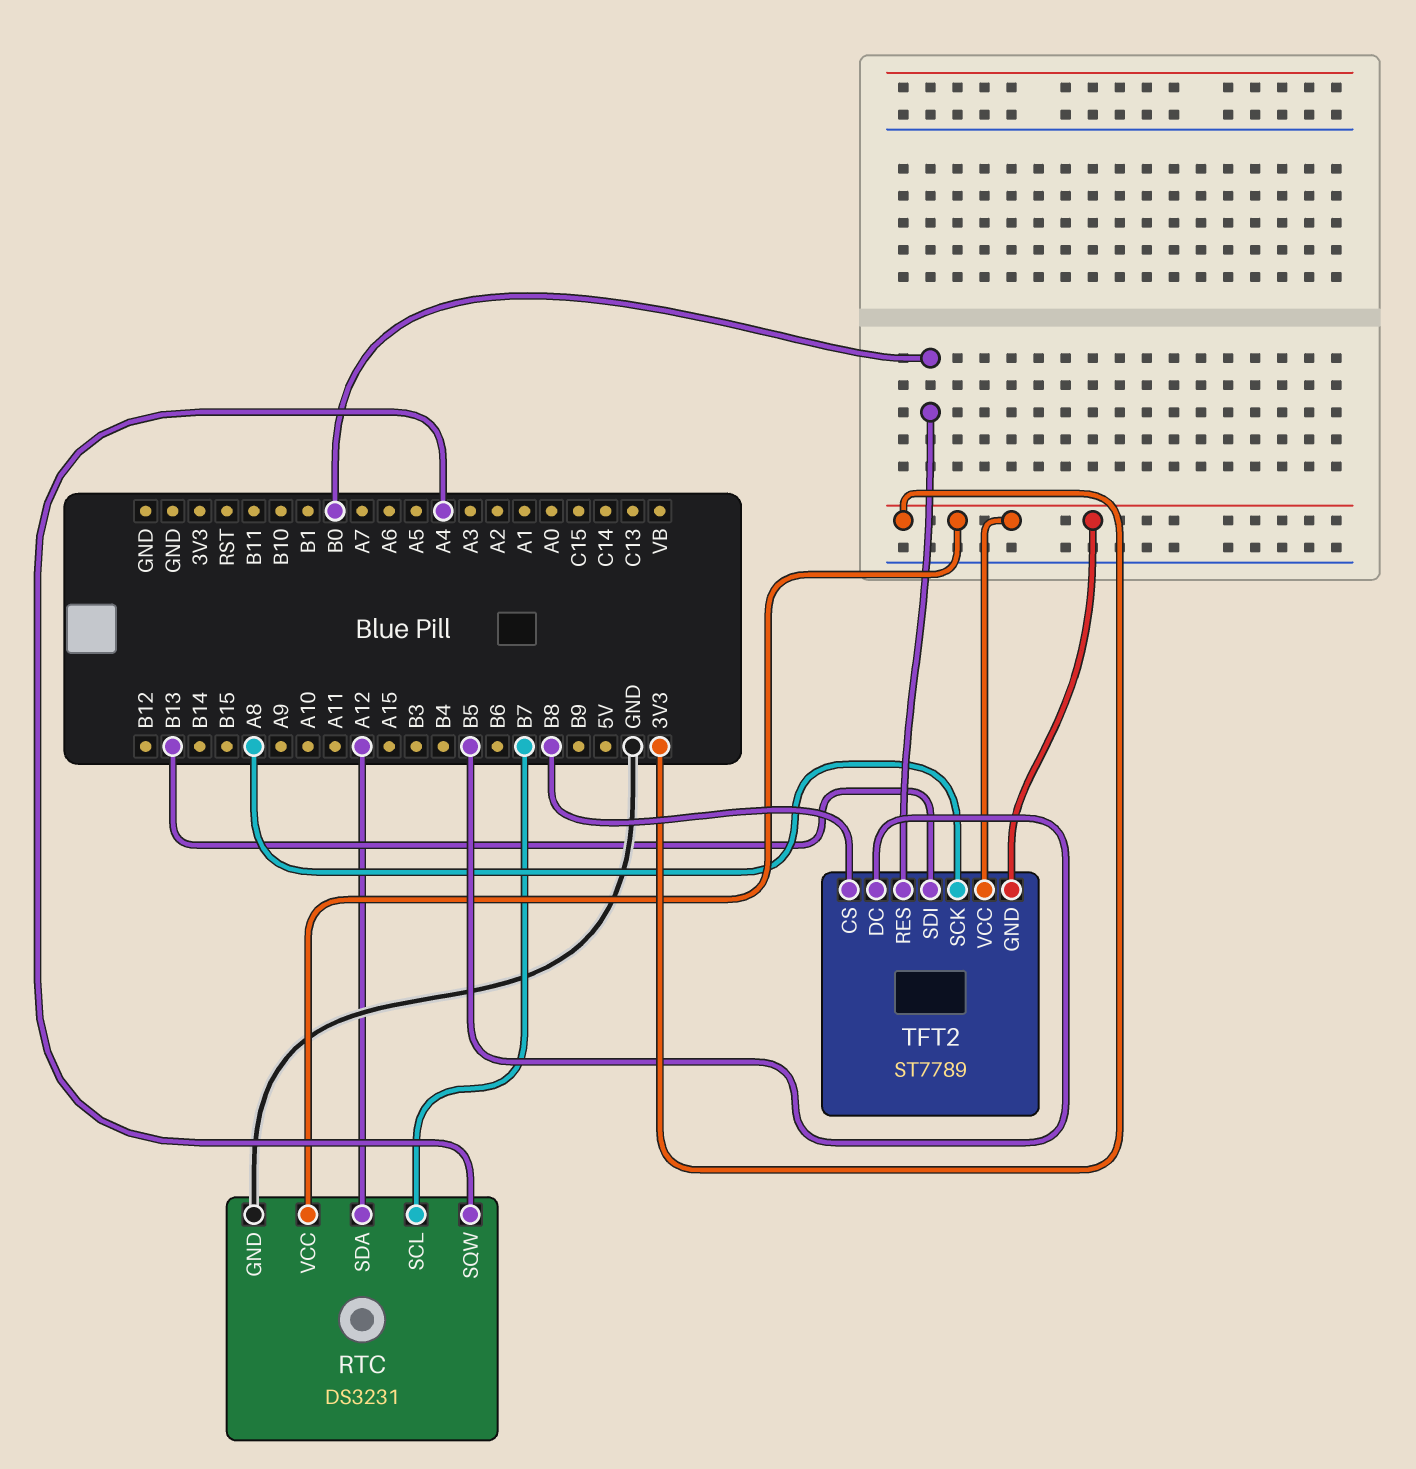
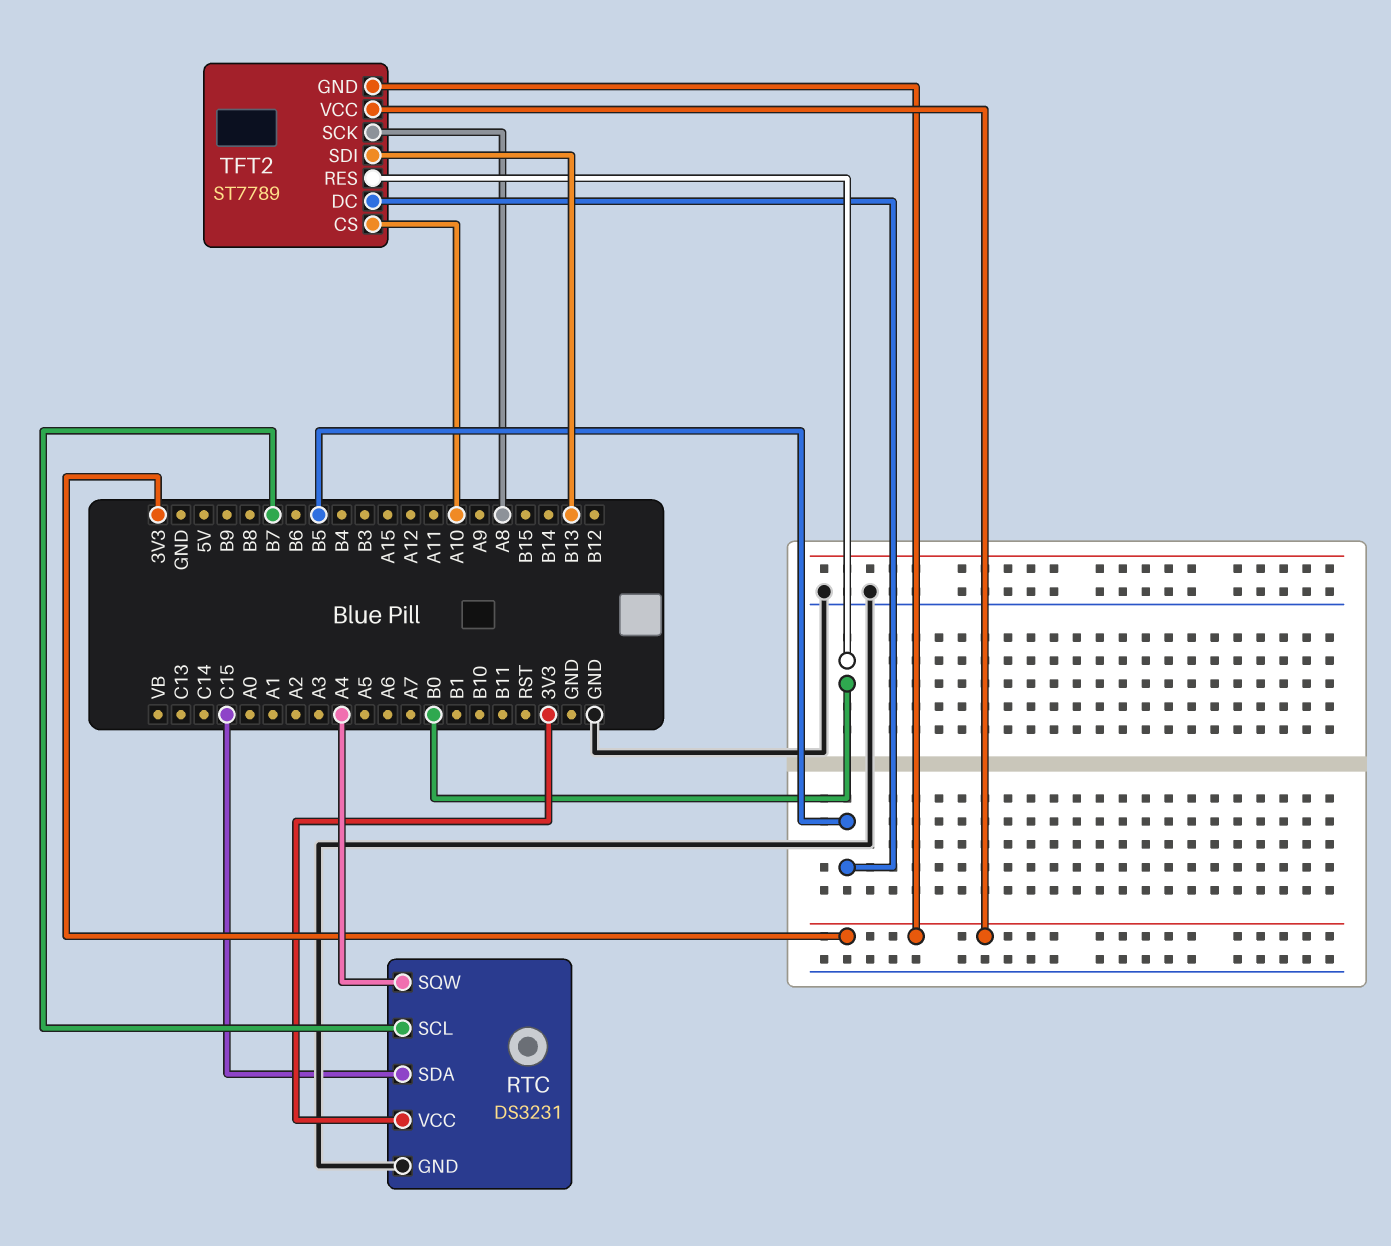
RTC pin SDA: A12 -> C15
TFT2 pin CS: B8 -> A10

